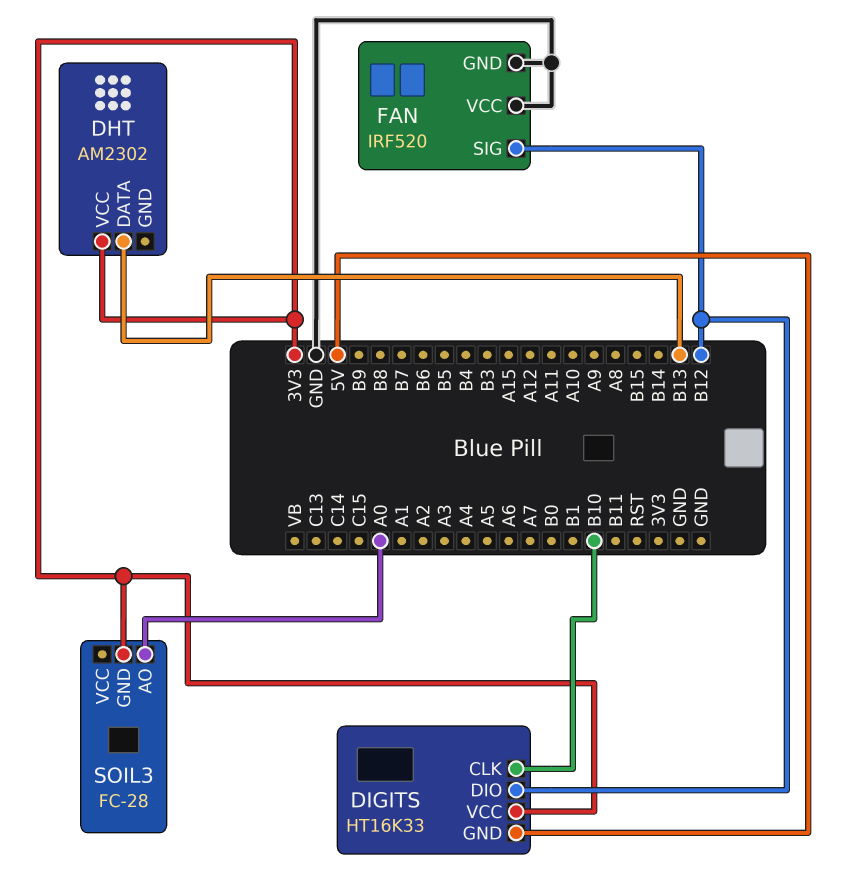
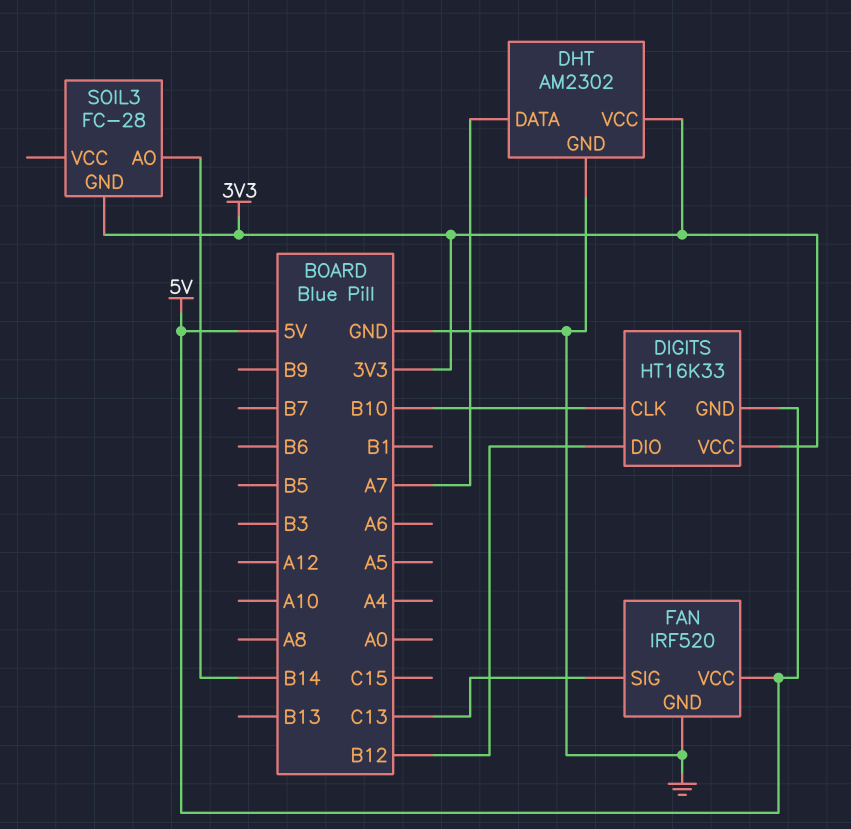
DHT pin DATA: B13 -> A7
DHT pin GND: none -> GND
FAN pin SIG: B12 -> C13
FAN pin VCC: GND -> 5V
SOIL3 pin AO: A0 -> B14

